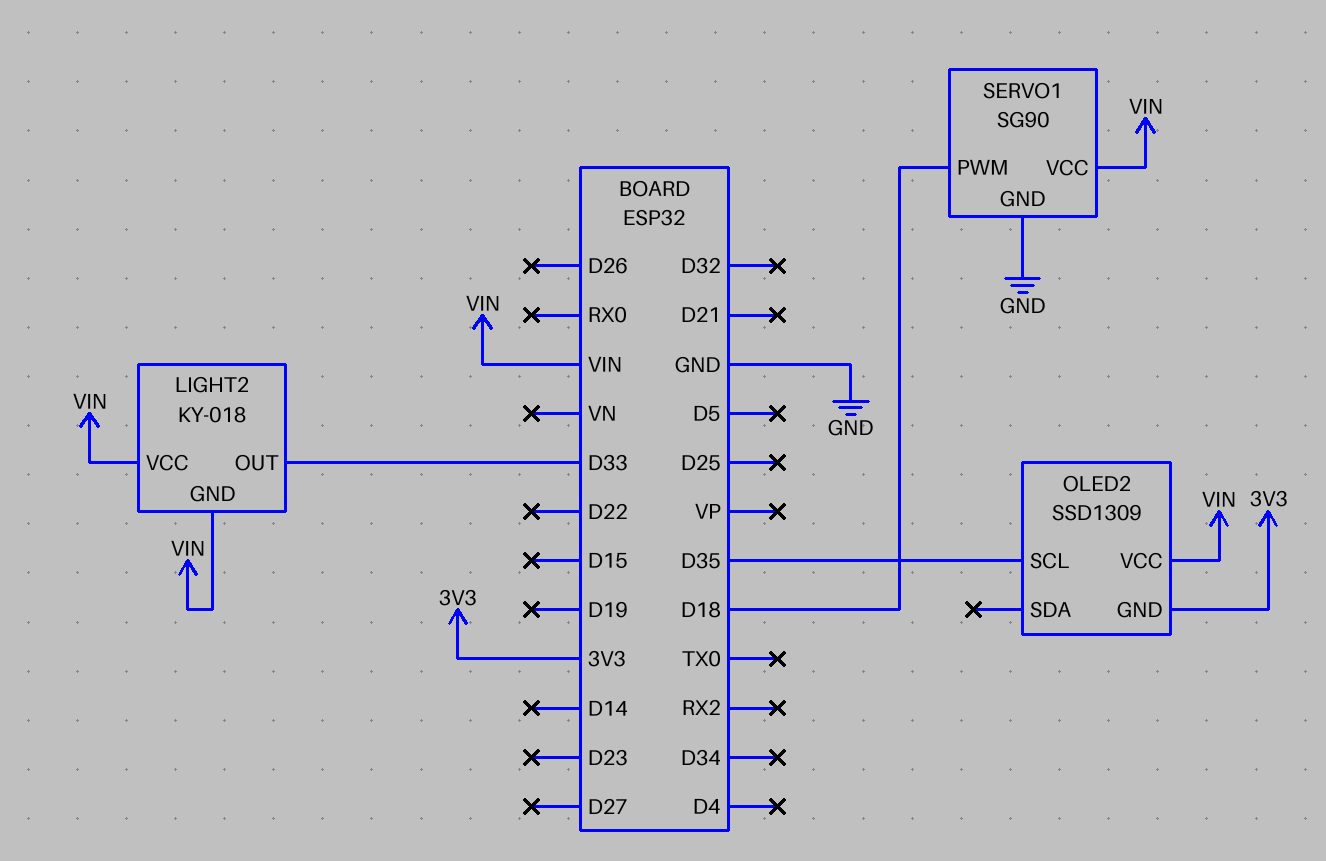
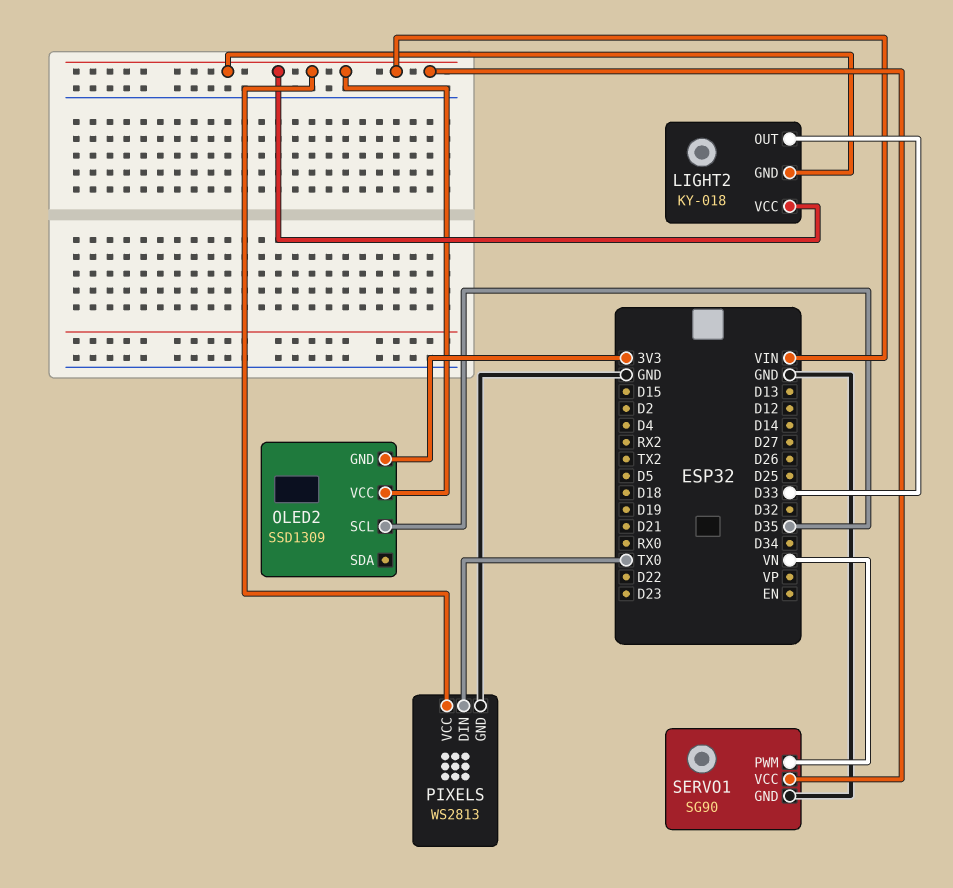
PIXELS: none -> WS2813
PIXELS pin DIN: none -> TX0
PIXELS pin GND: none -> GND
PIXELS pin VCC: none -> VIN
SERVO1 pin PWM: D18 -> VN

